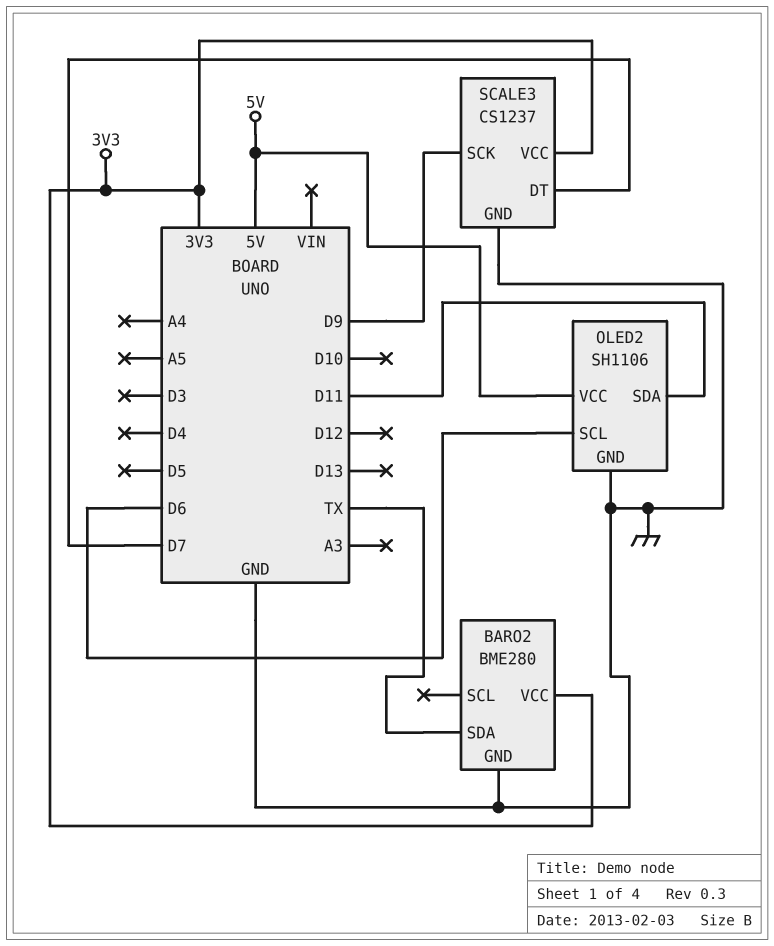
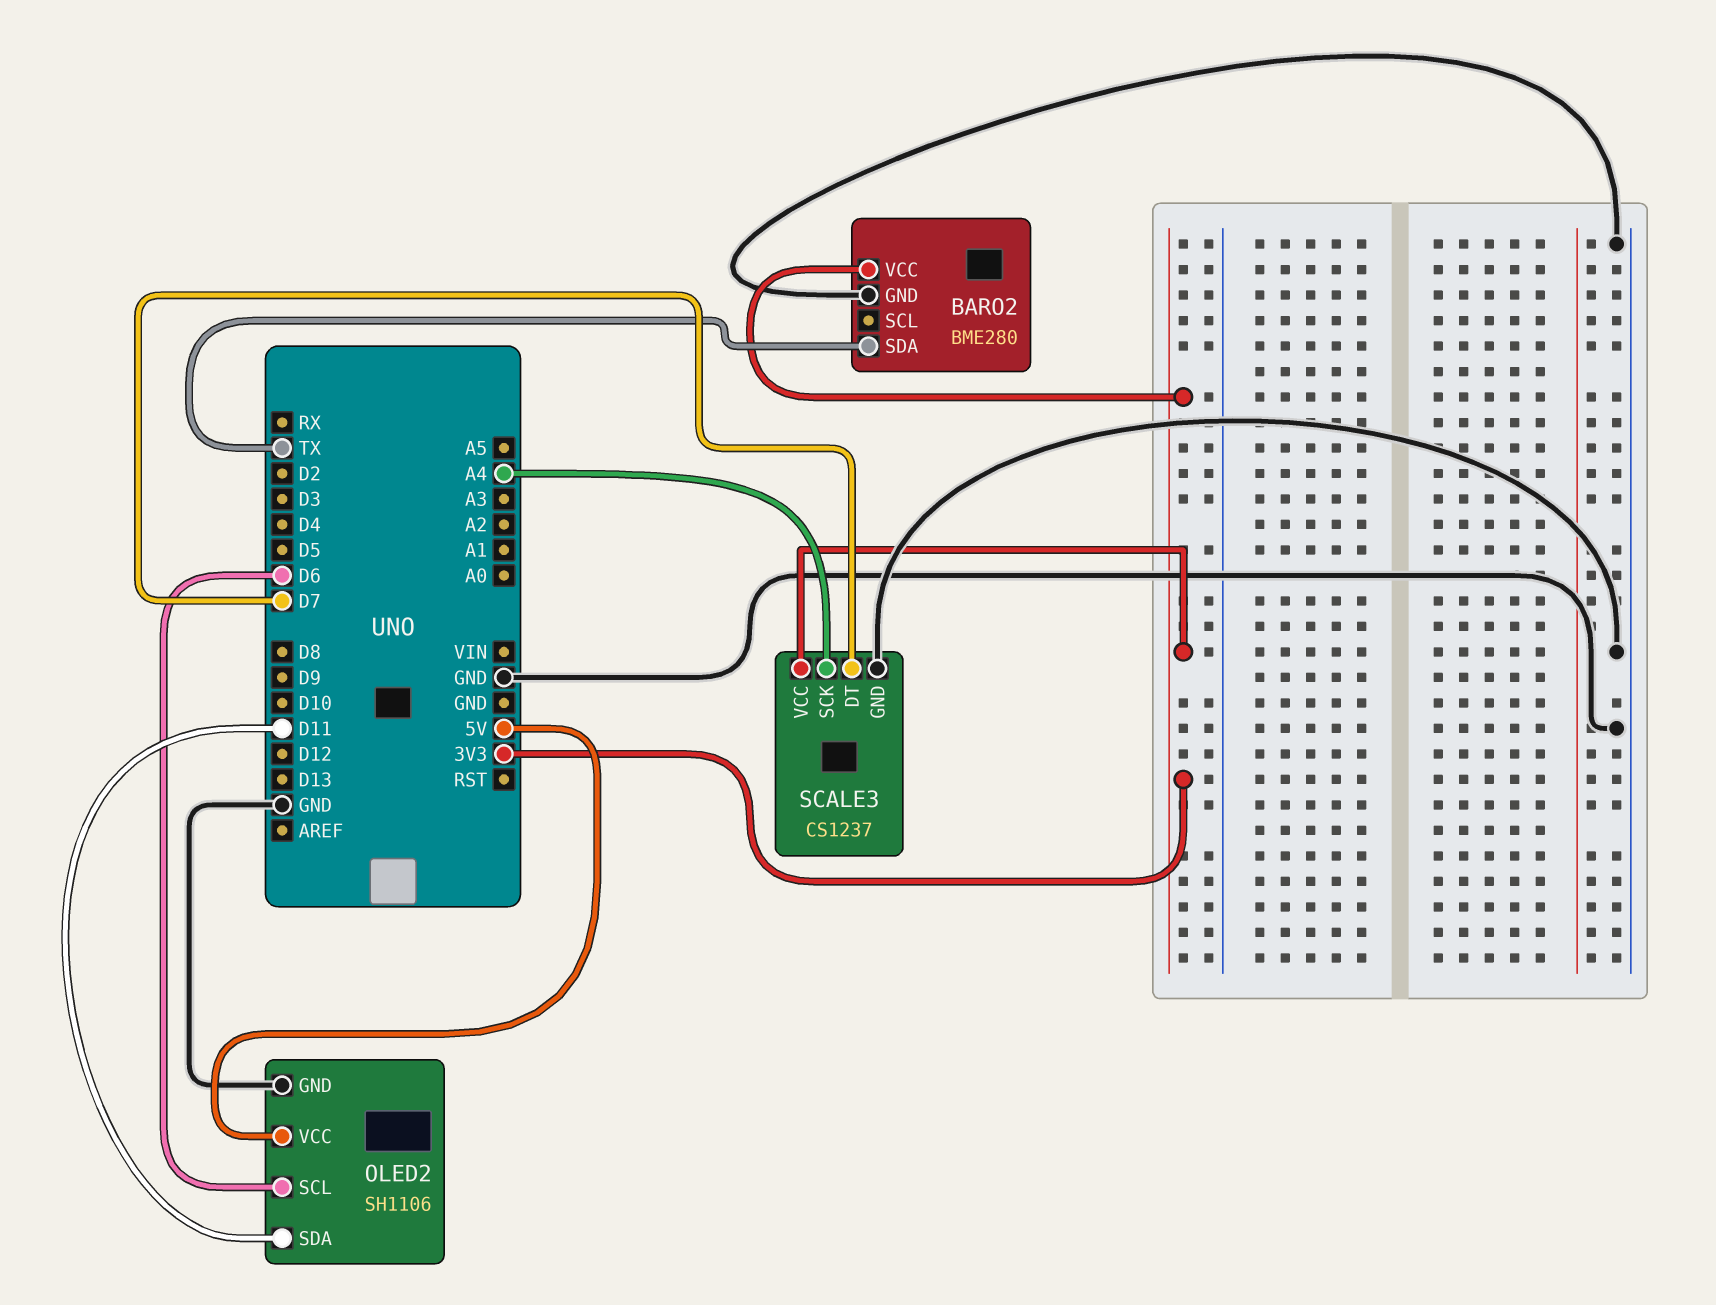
SCALE3 pin SCK: D9 -> A4

